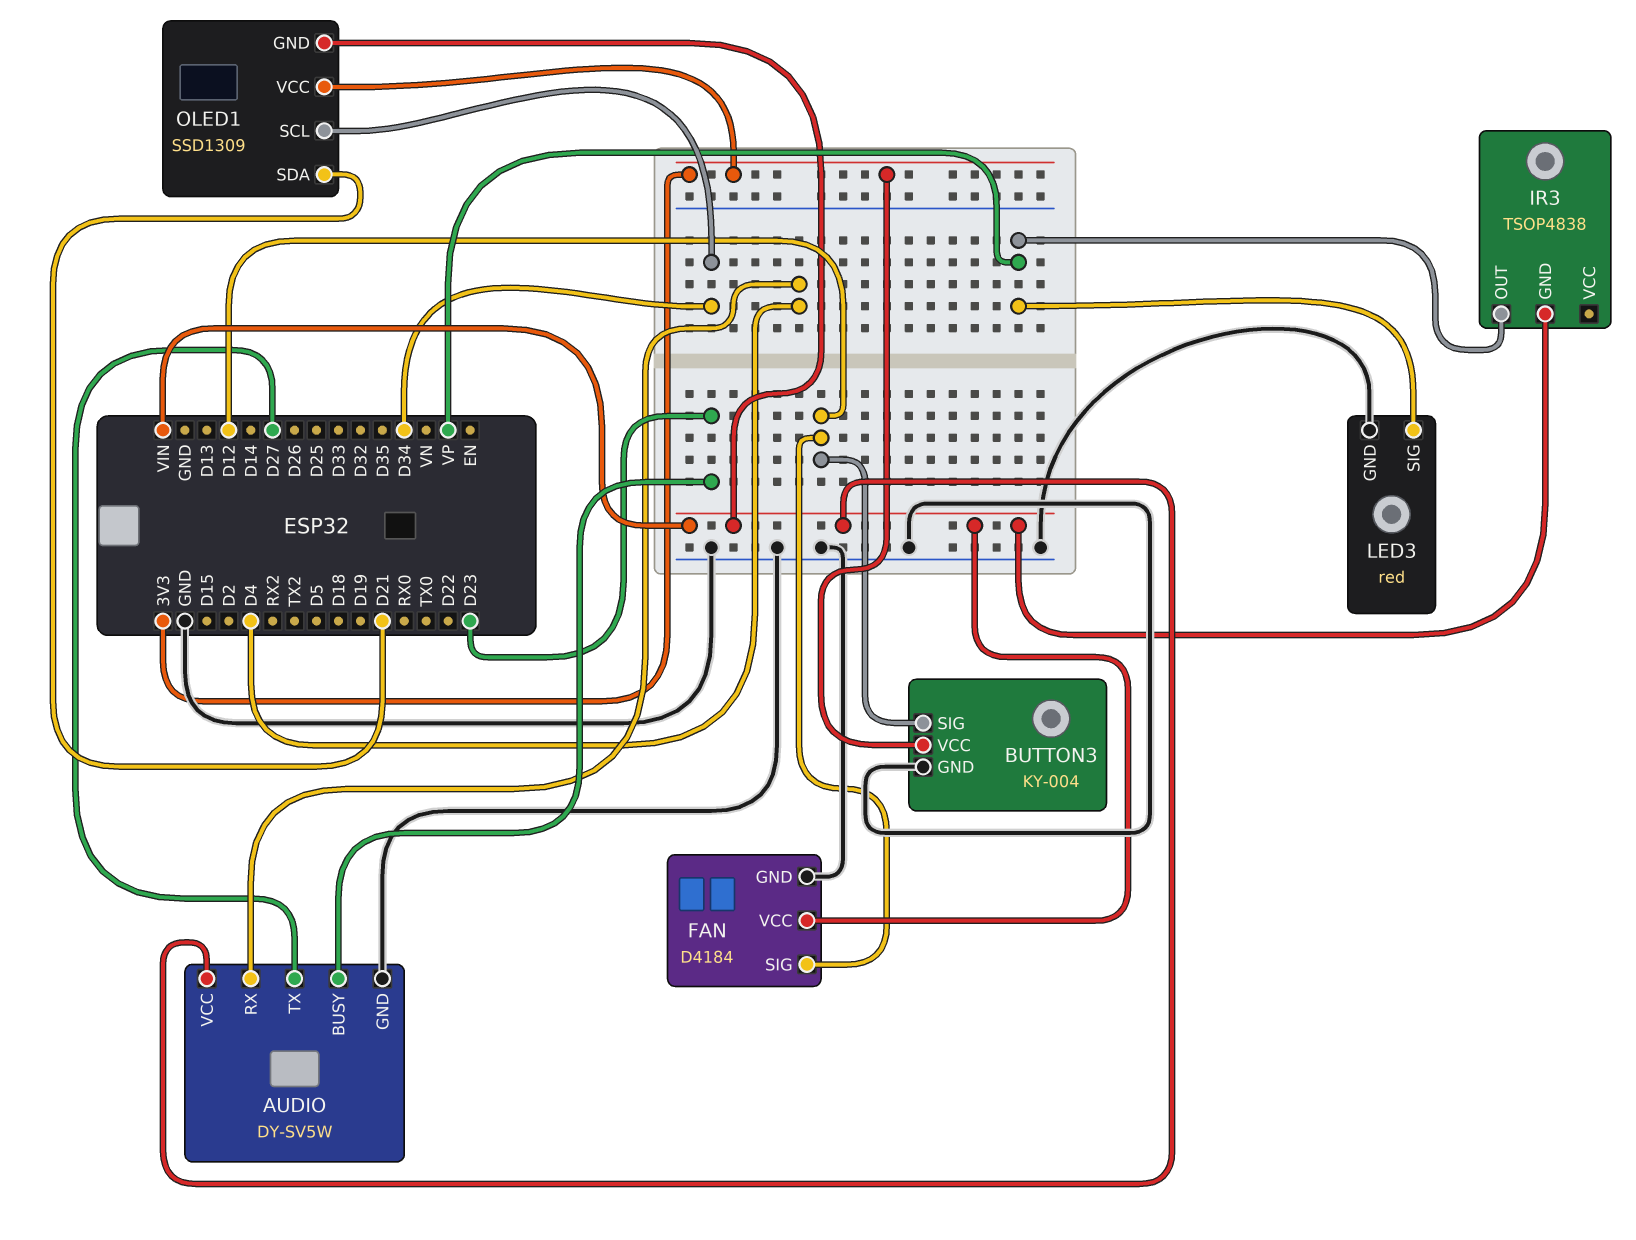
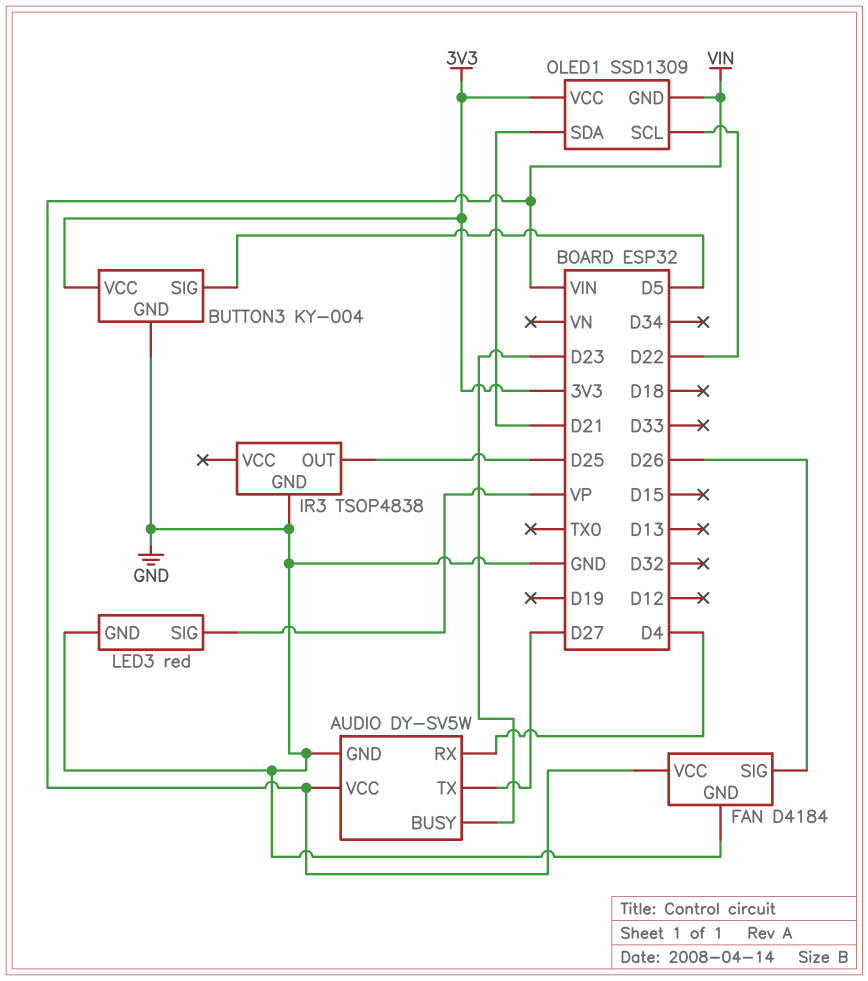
BUTTON3 pin SIG: D12 -> D5
FAN pin SIG: D12 -> D26
IR3 pin GND: VIN -> GND
IR3 pin OUT: VP -> D25
OLED1 pin SCL: D34 -> D22

